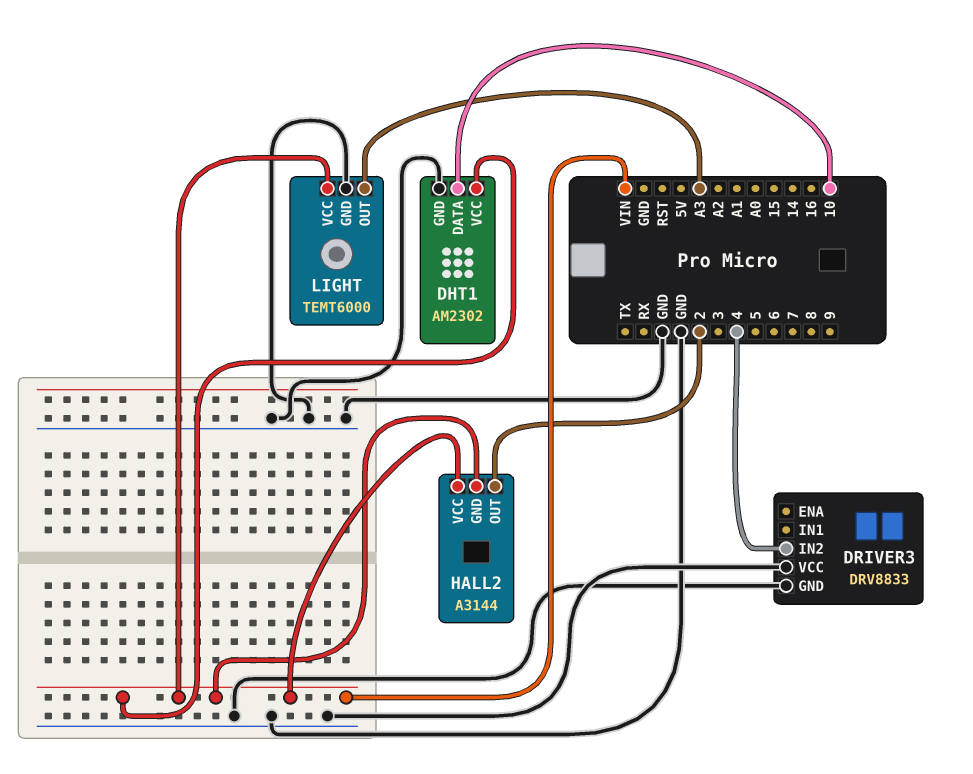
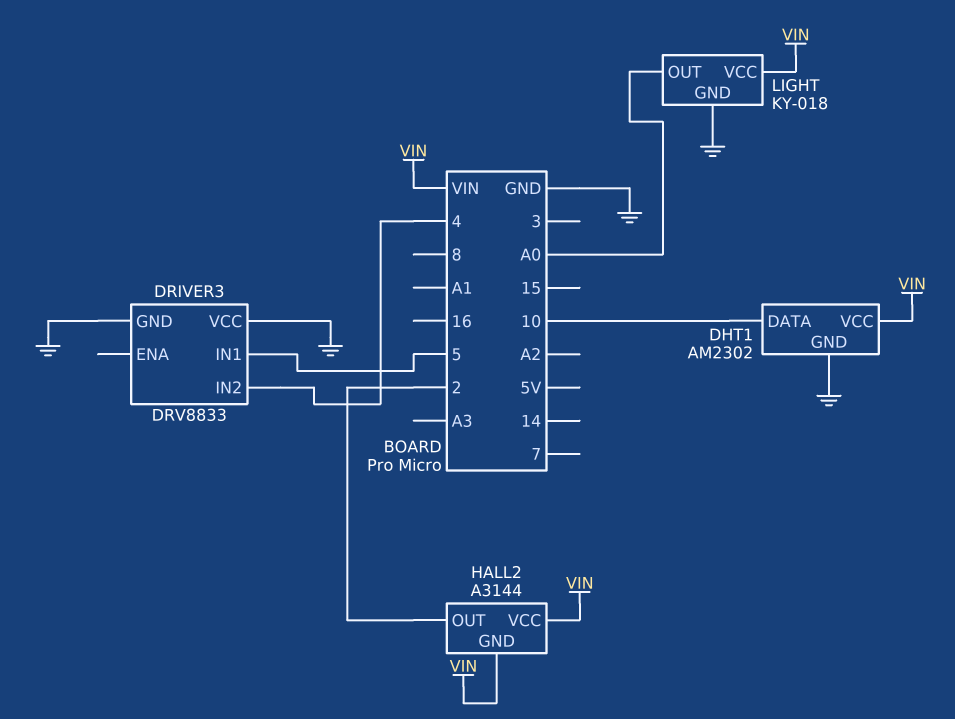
DRIVER3 pin IN1: none -> 5
LIGHT: TEMT6000 -> KY-018
LIGHT pin OUT: A3 -> A0

